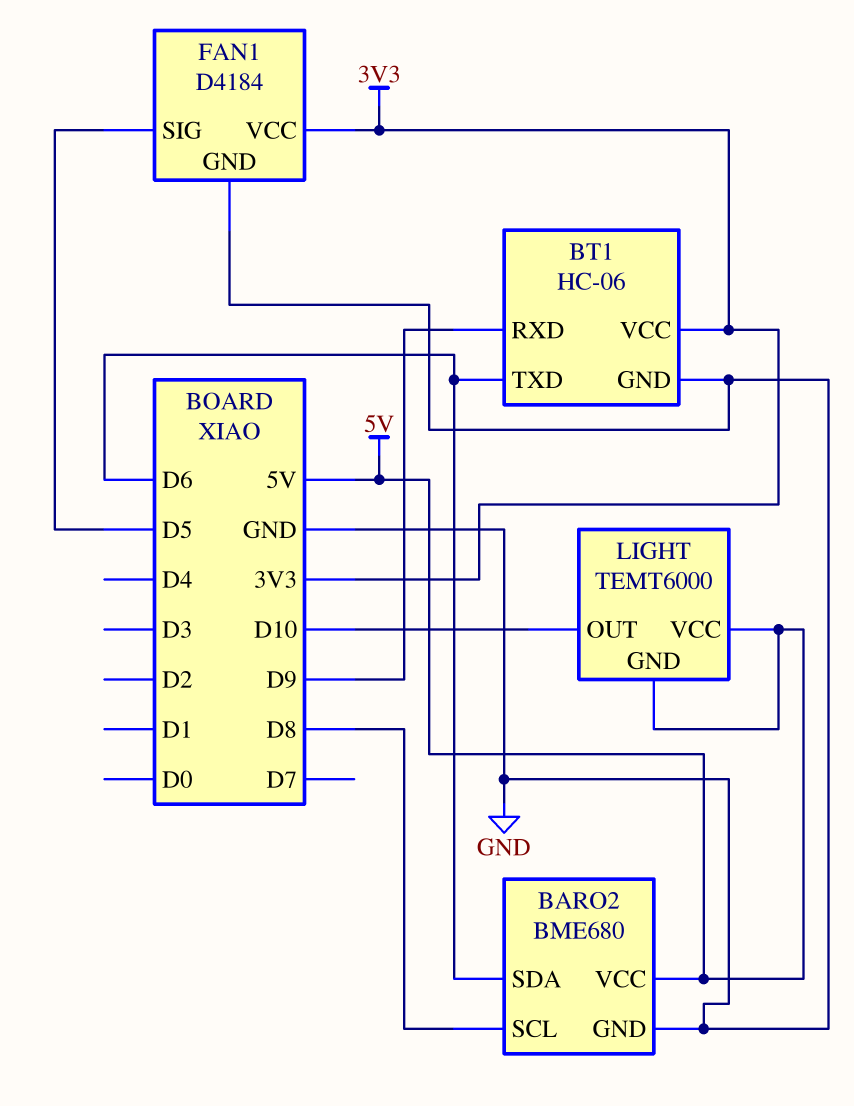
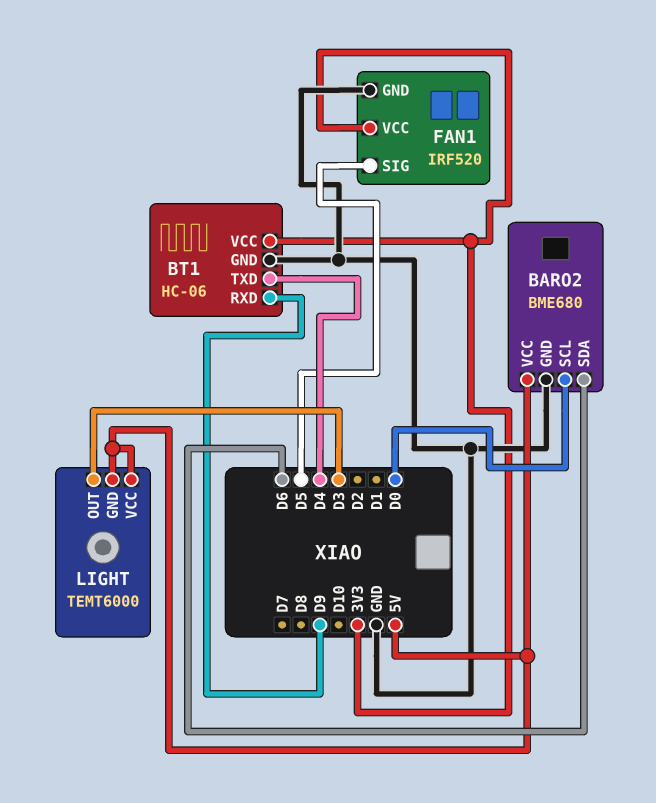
BARO2 pin SCL: D8 -> D0
BT1 pin TXD: D6 -> D4
FAN1: D4184 -> IRF520
LIGHT pin OUT: D10 -> D3

